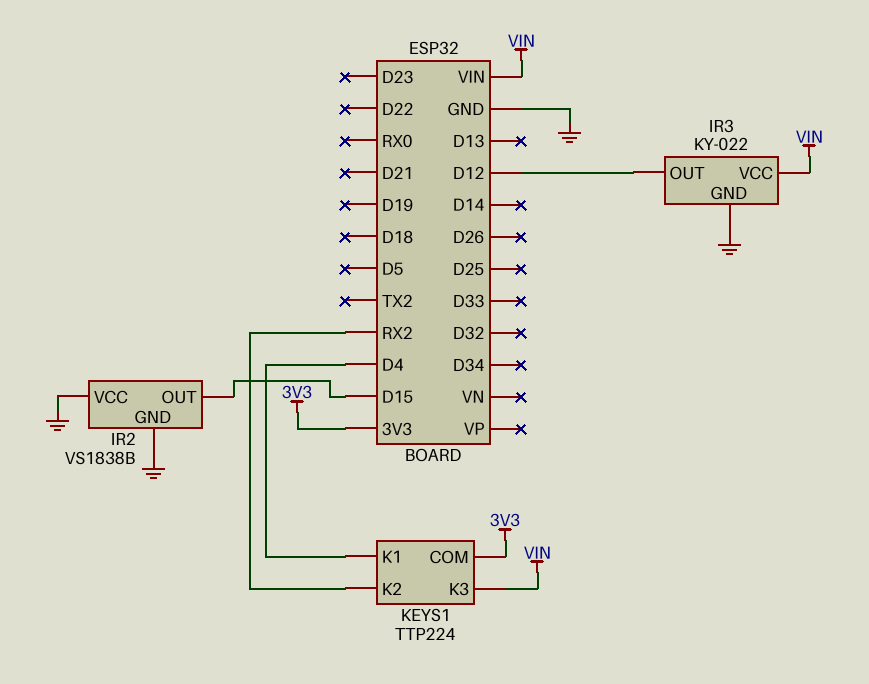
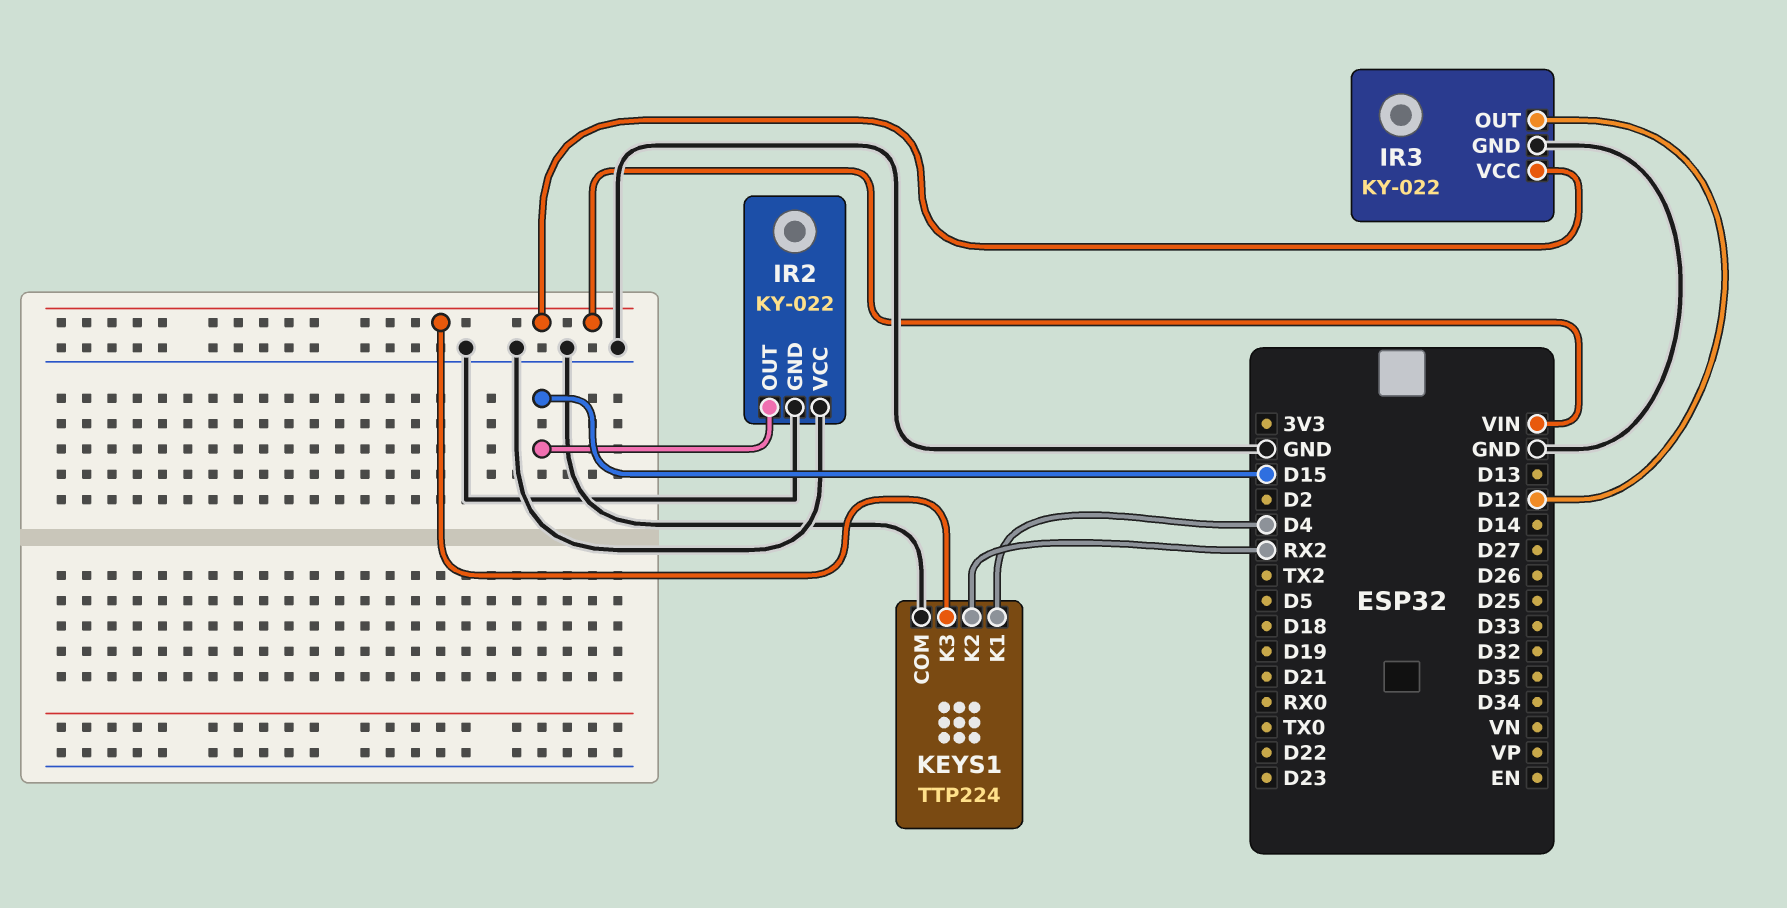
IR2: VS1838B -> KY-022
KEYS1 pin COM: 3V3 -> GND

